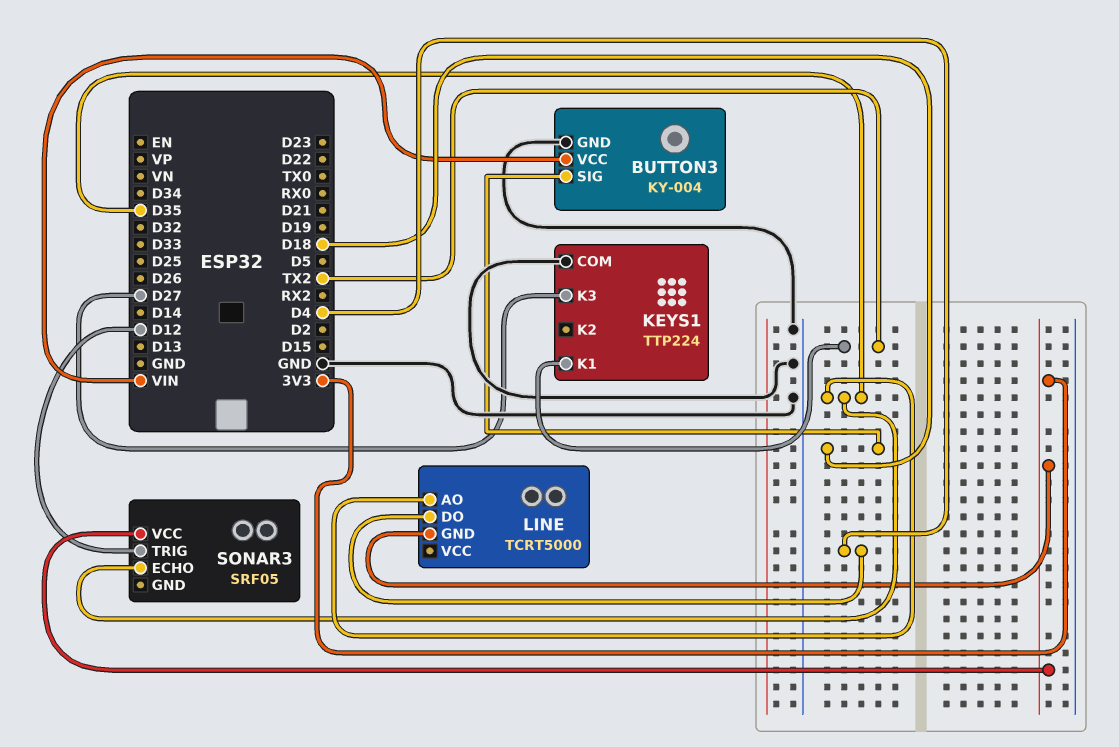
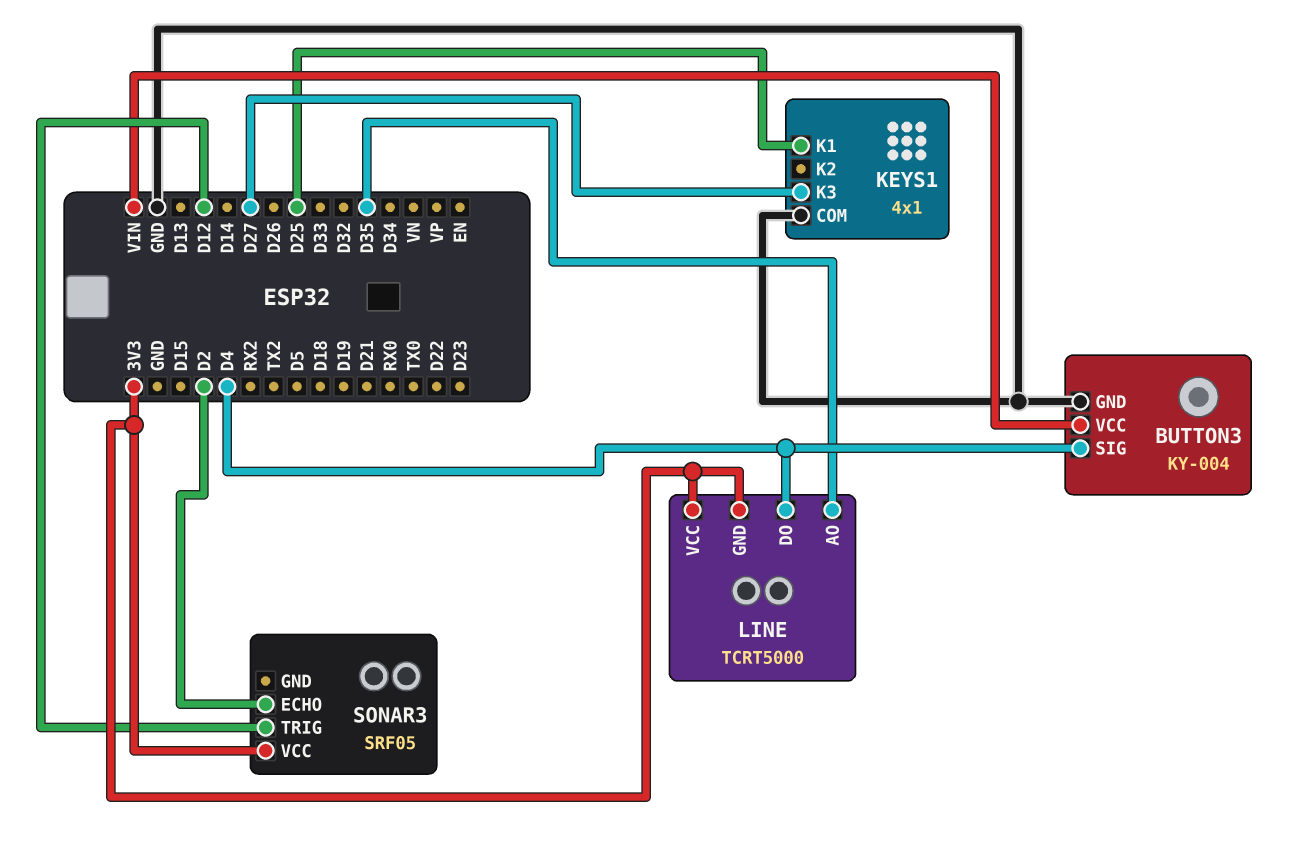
BUTTON3 pin SIG: D18 -> D4
KEYS1: TTP224 -> 4x1
KEYS1 pin K1: TX2 -> D25
LINE pin VCC: none -> 3V3
SONAR3 pin ECHO: D35 -> D2

